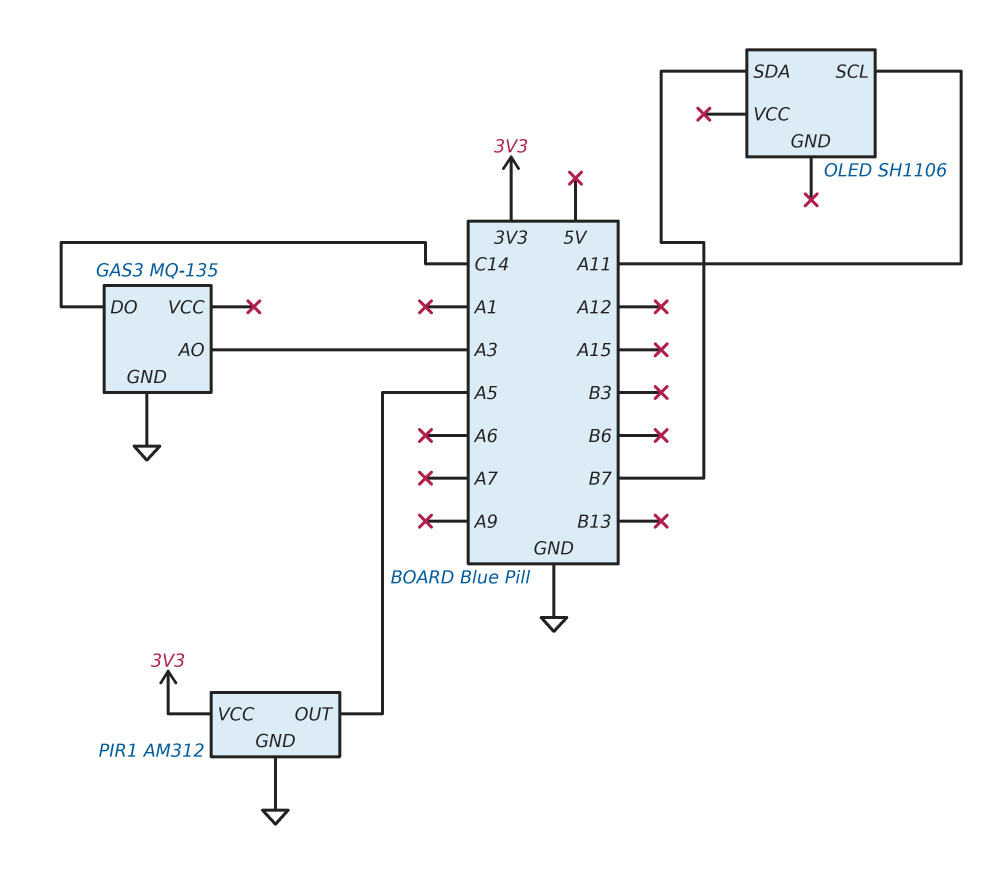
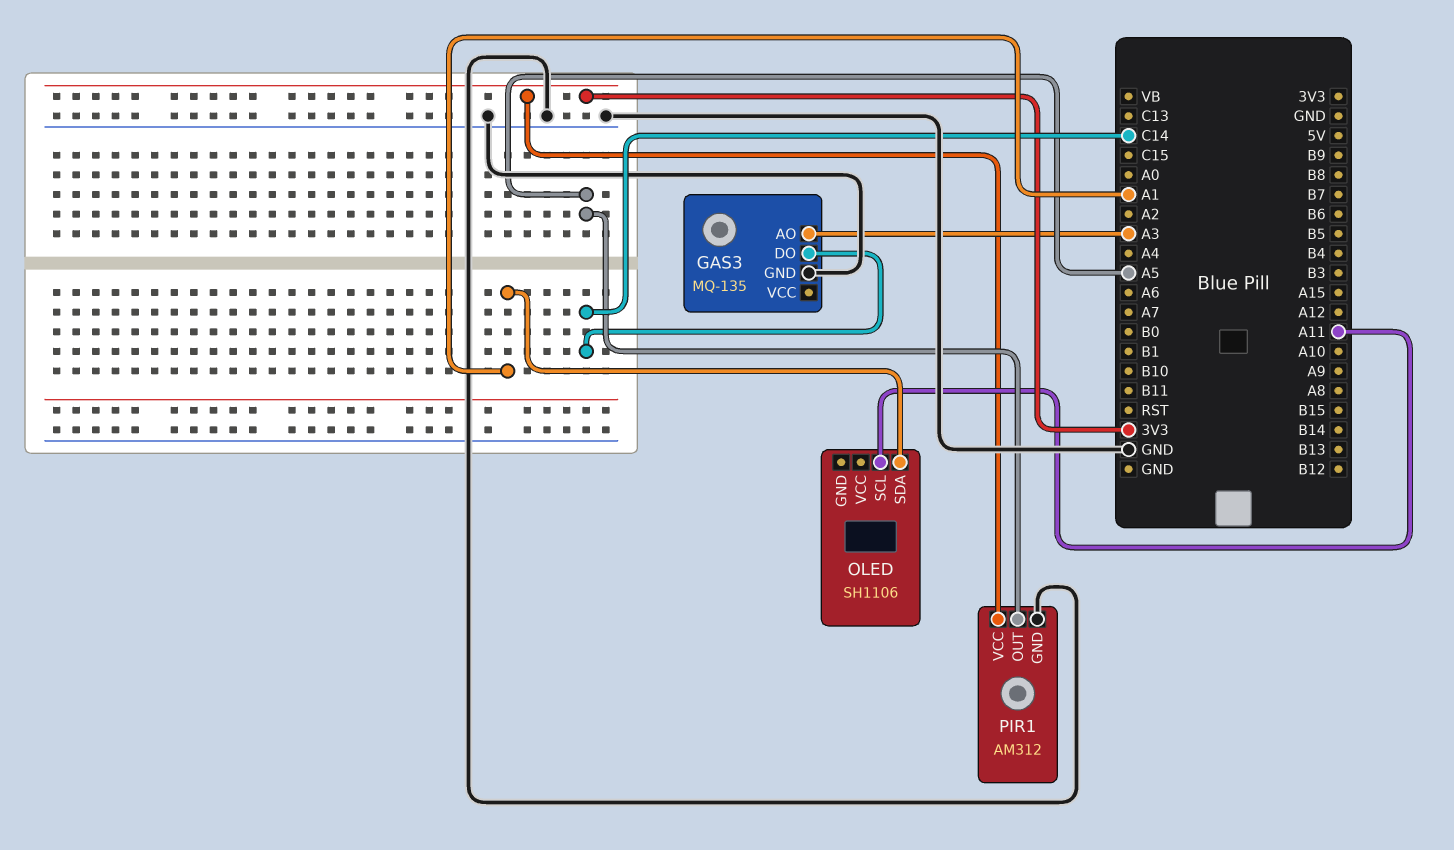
OLED pin SDA: B7 -> A1

